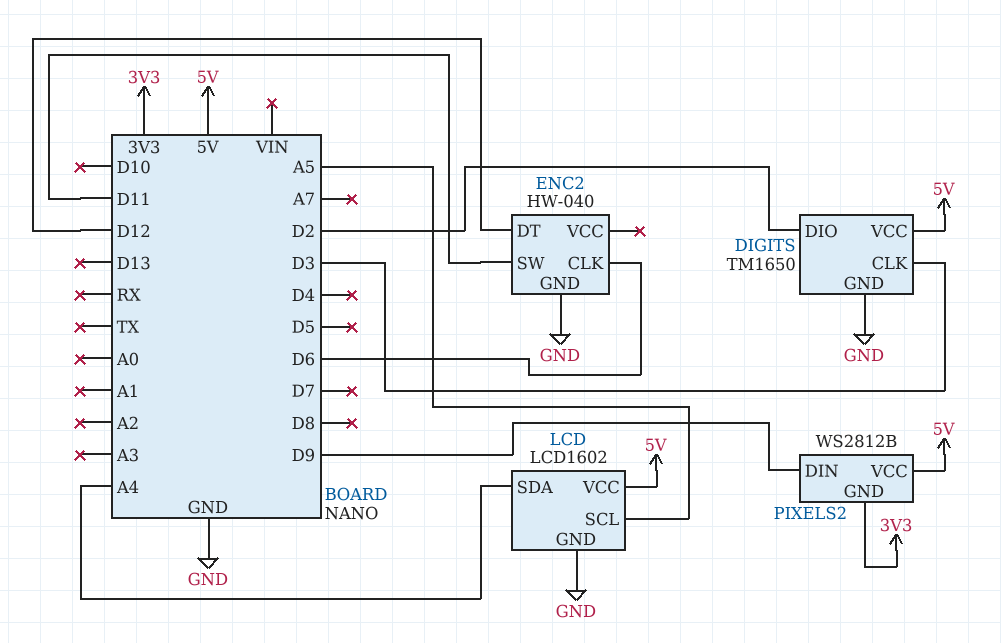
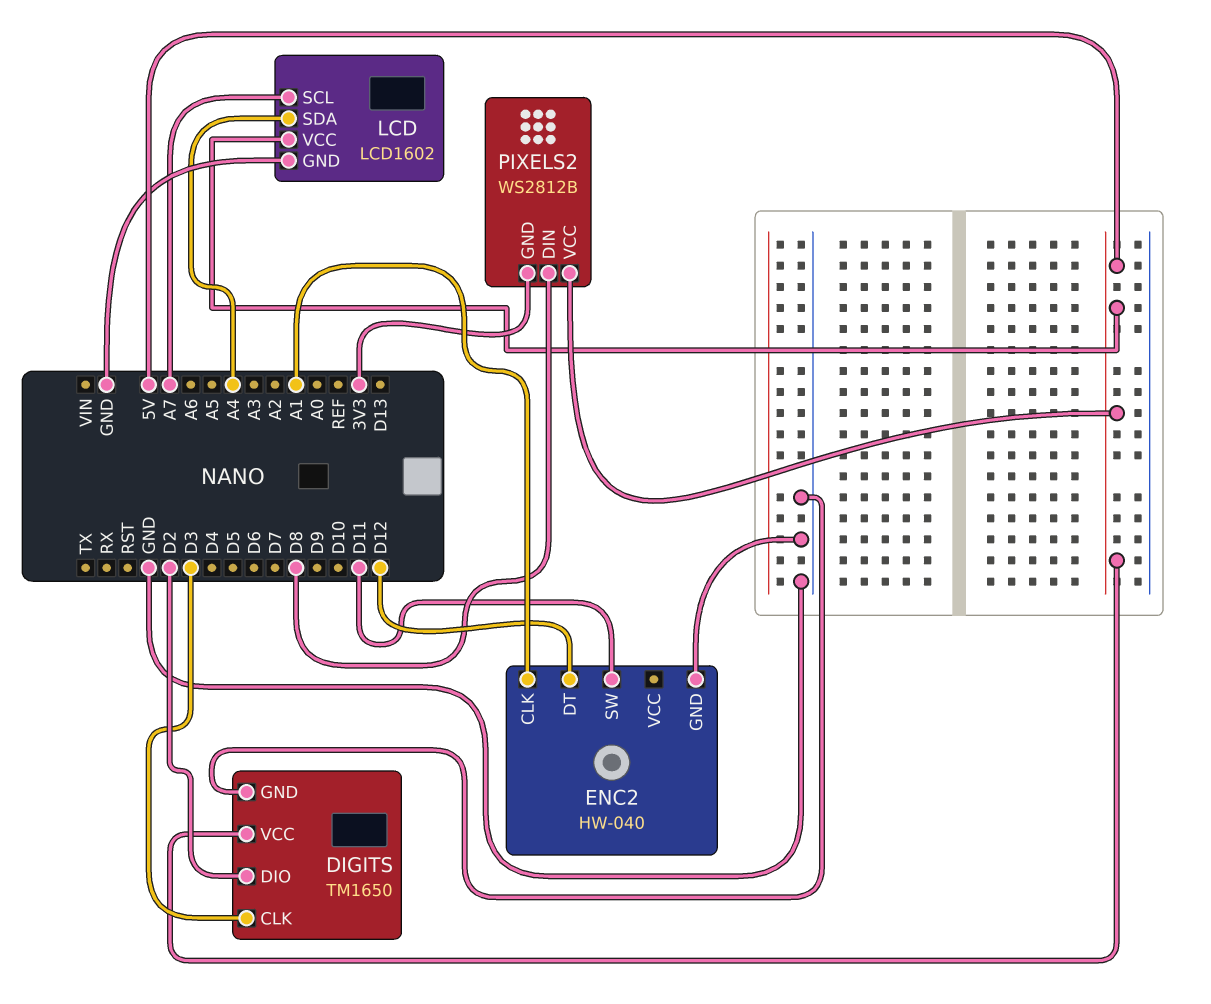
ENC2 pin CLK: D6 -> A1
LCD pin SCL: A5 -> A7
PIXELS2 pin DIN: D9 -> D8

